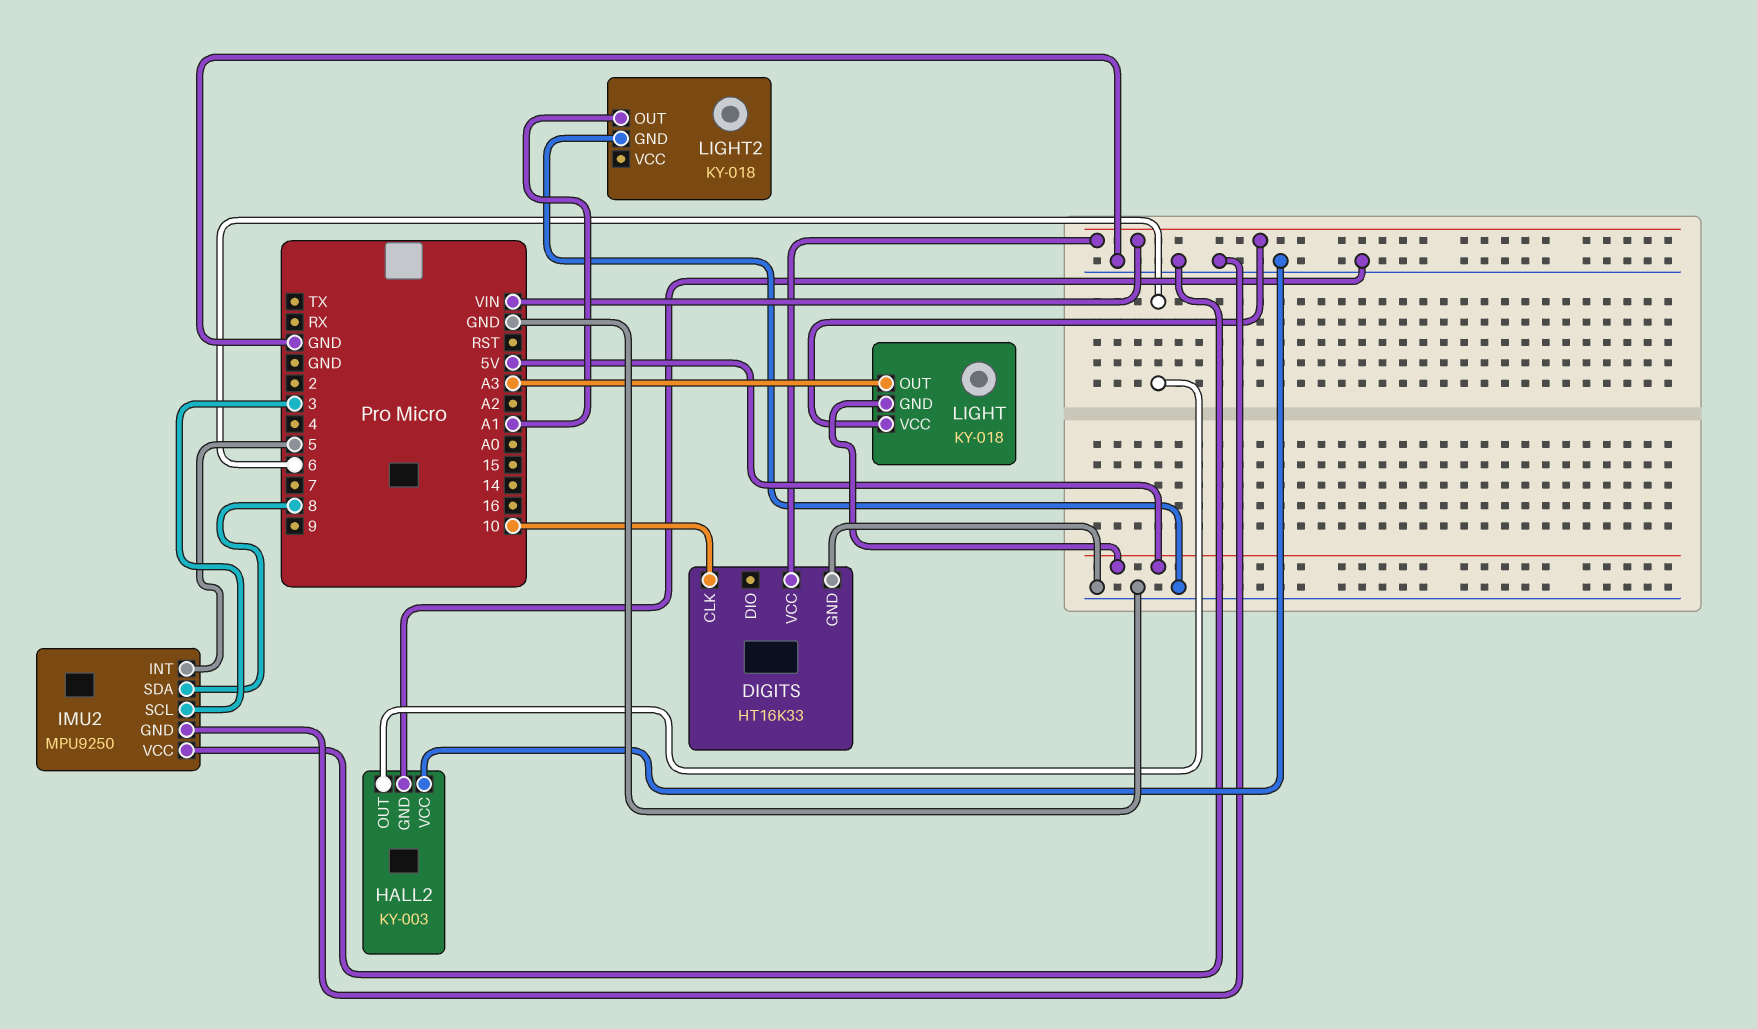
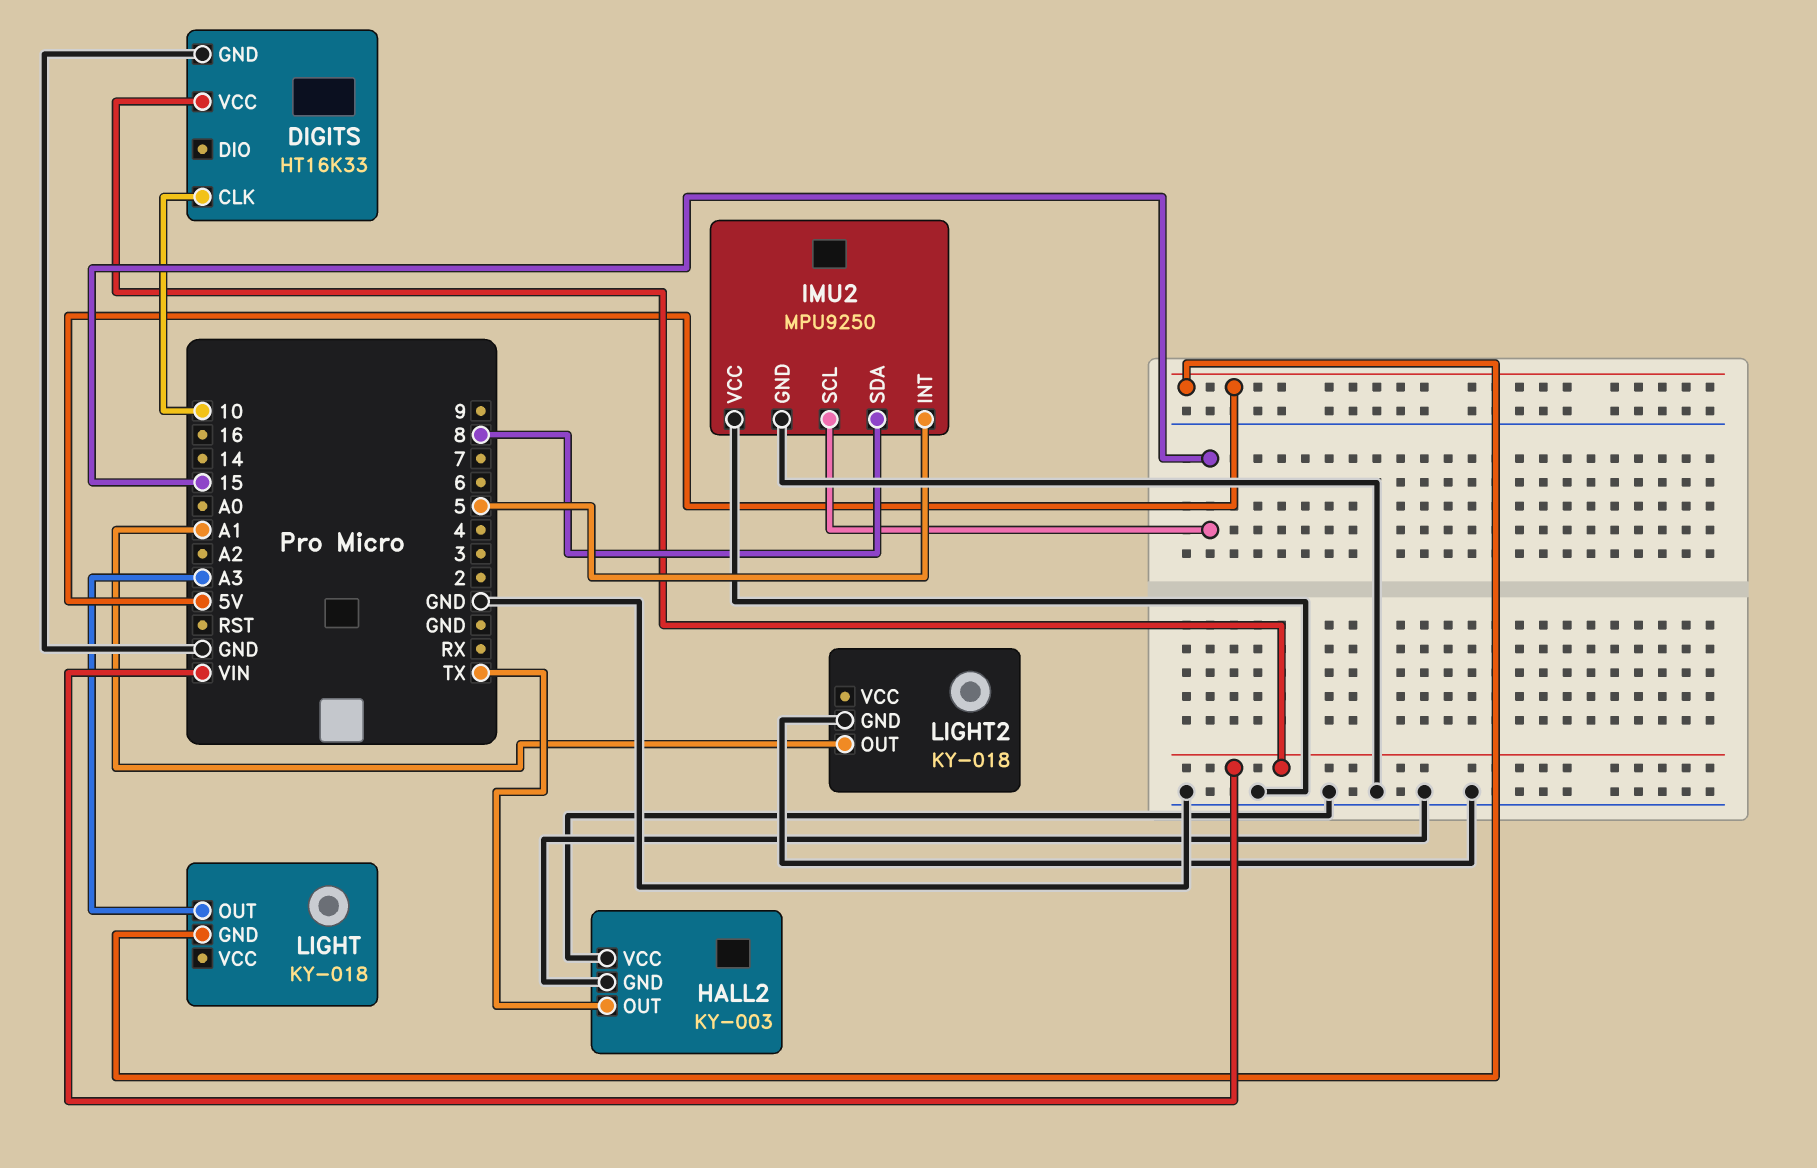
HALL2 pin OUT: 6 -> TX
IMU2 pin SCL: 3 -> 15
LIGHT pin VCC: VIN -> none

